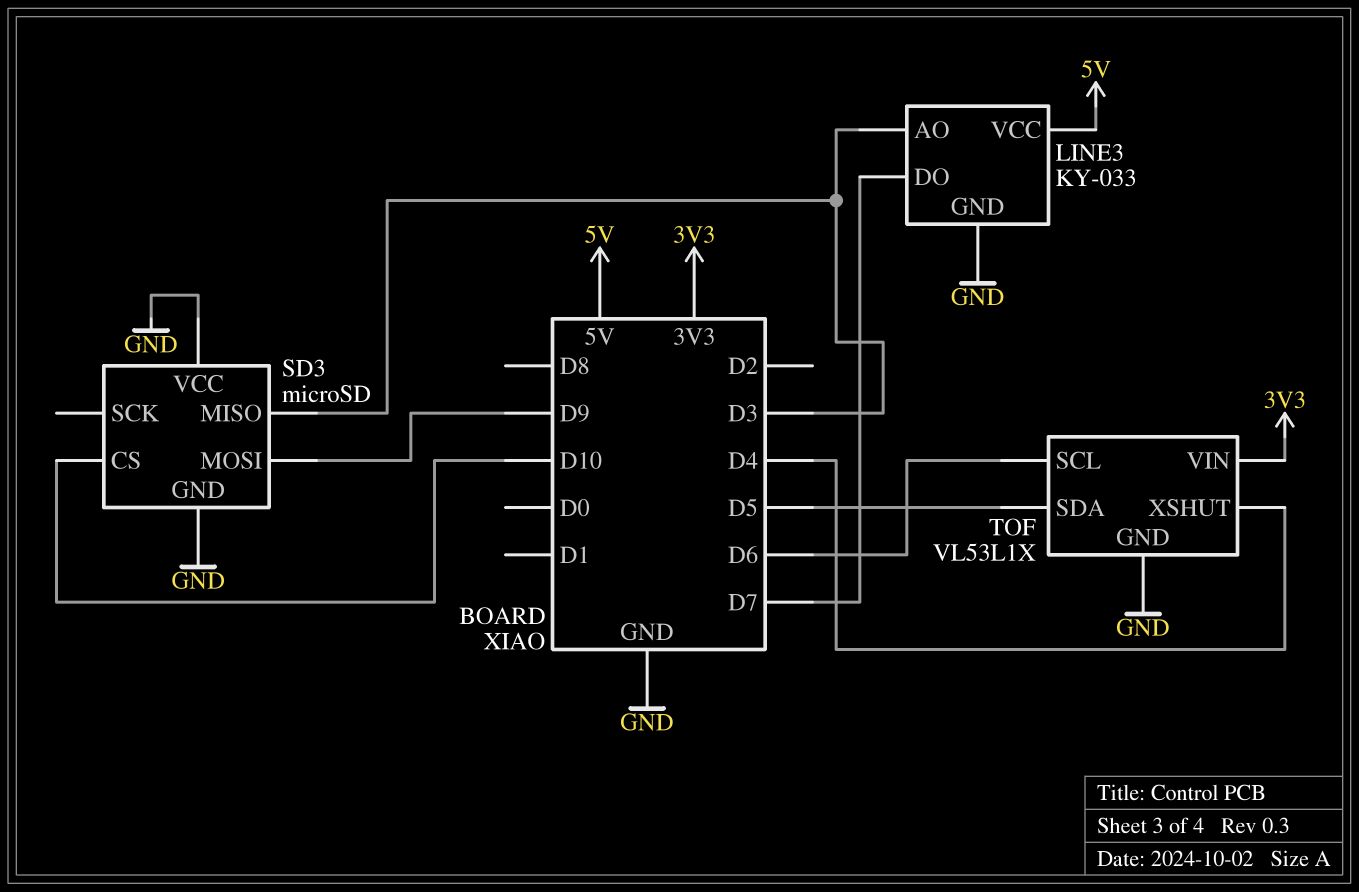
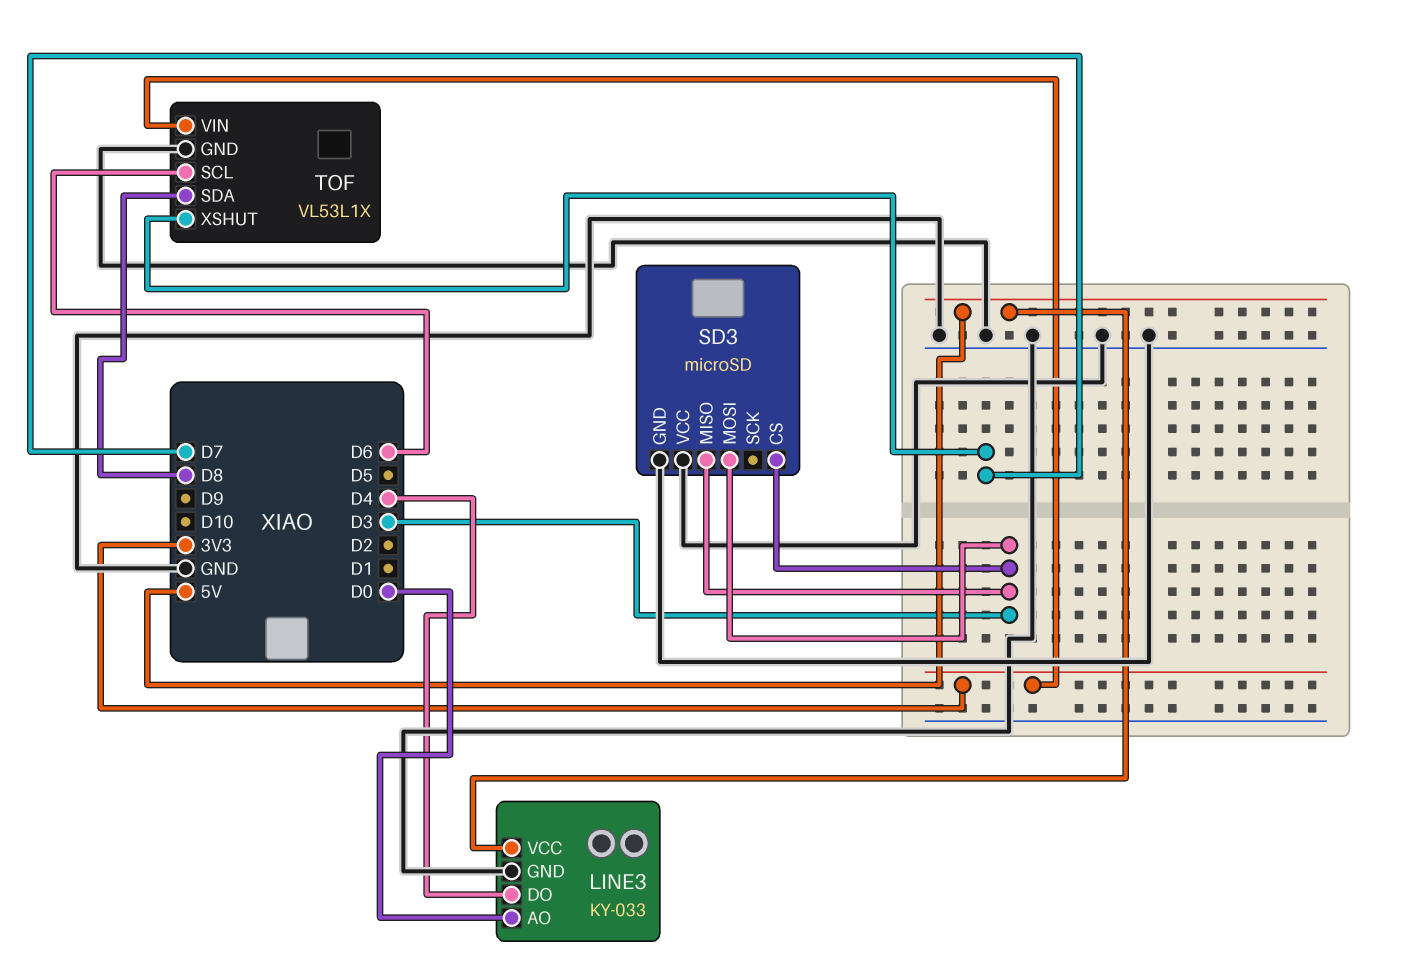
LINE3 pin AO: D3 -> D0
LINE3 pin DO: D7 -> D4
SD3 pin CS: D10 -> D3
SD3 pin MOSI: D9 -> D3
TOF pin SDA: D5 -> D8
TOF pin XSHUT: D4 -> D7

